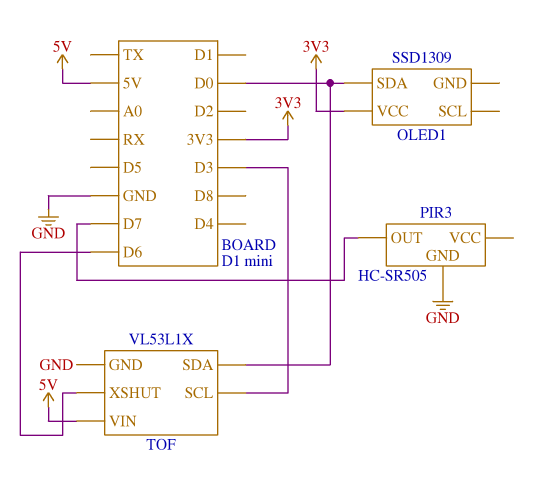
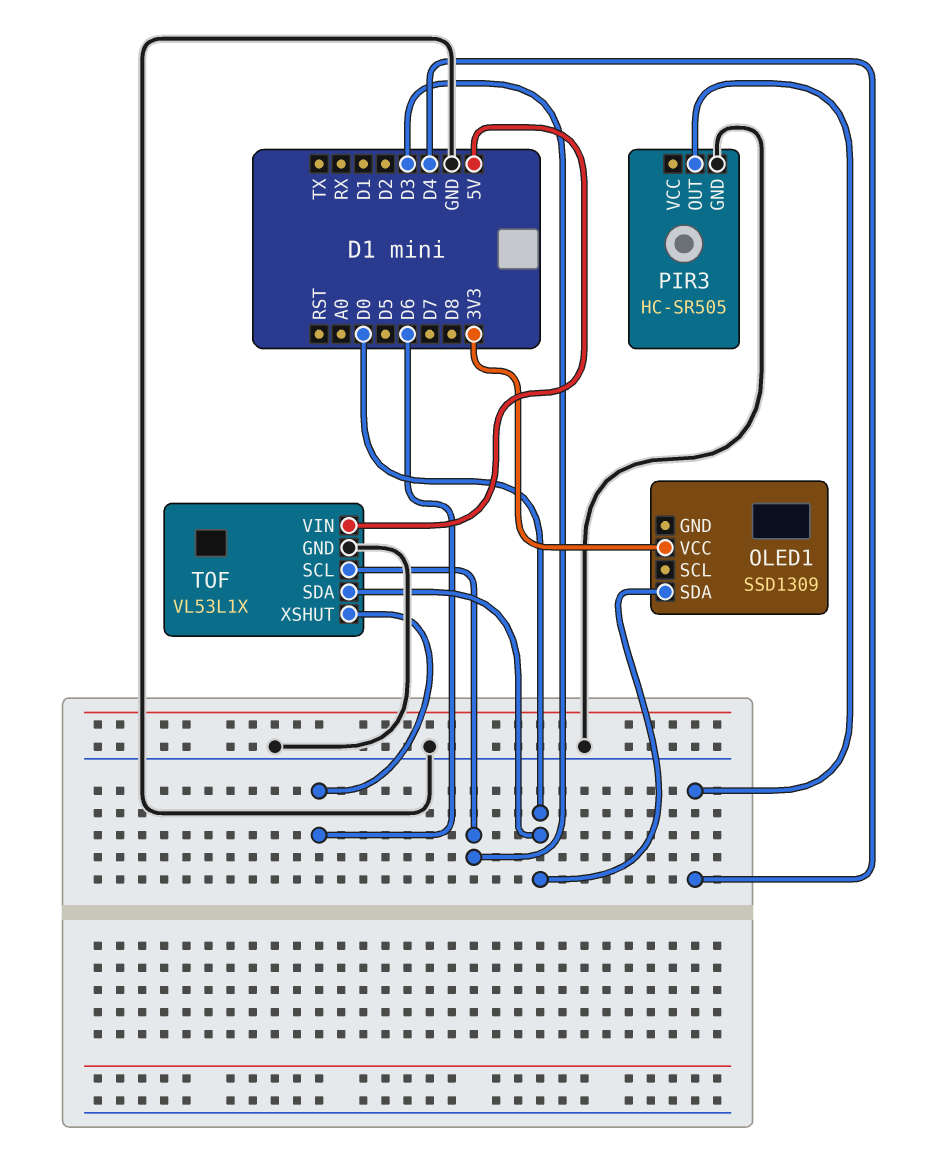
PIR3 pin OUT: D7 -> D4

